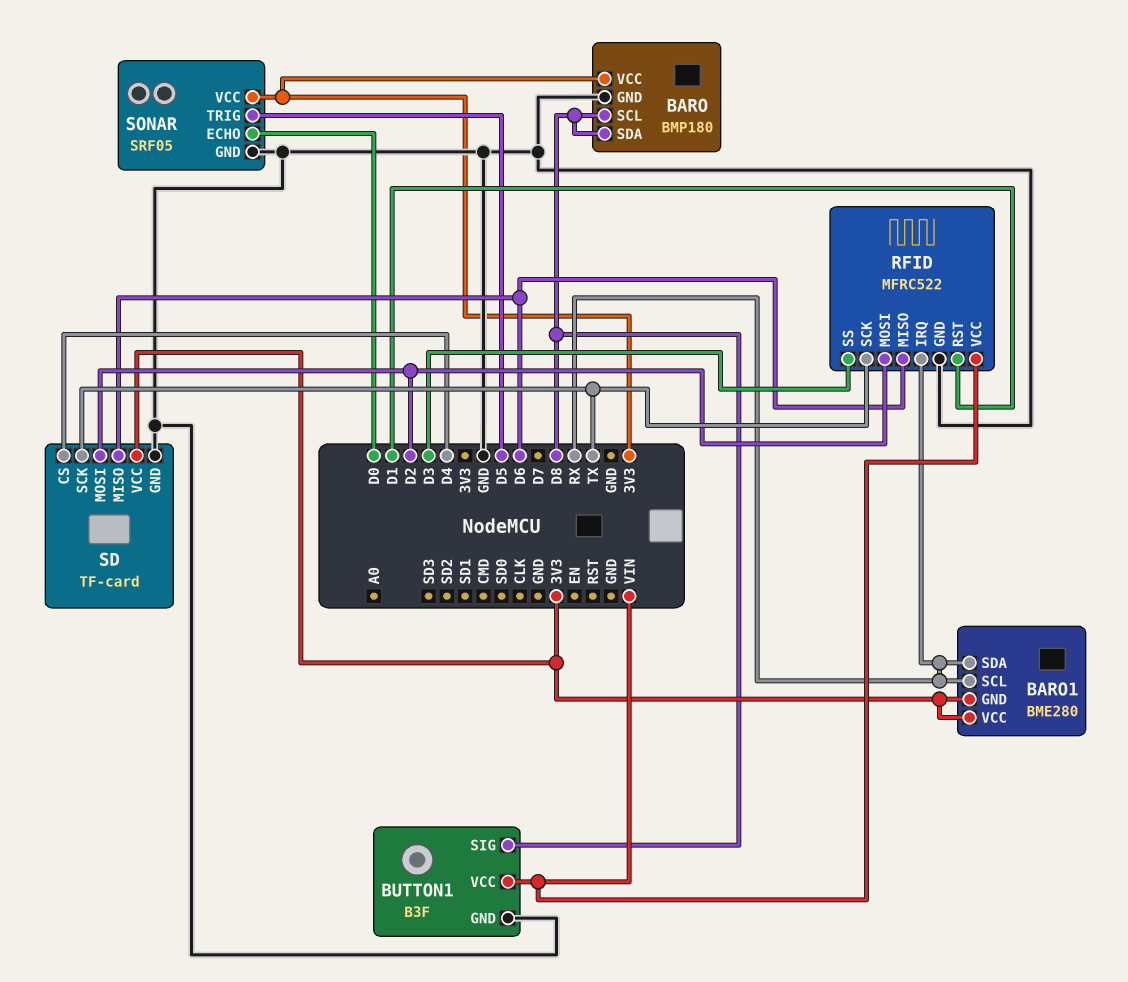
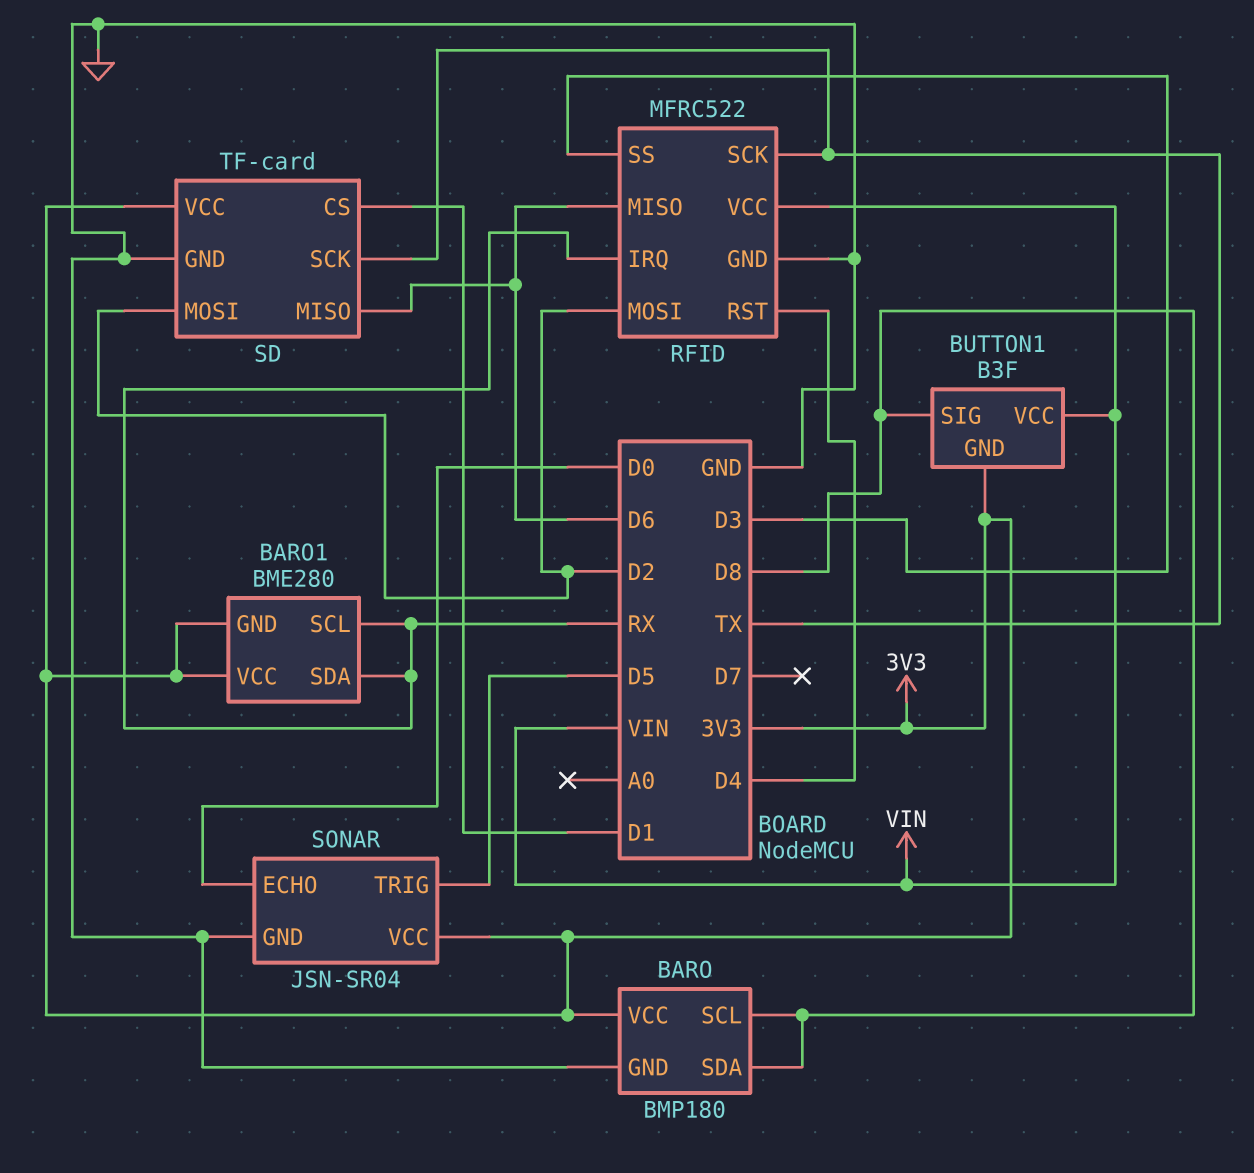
BUTTON1 pin GND: GND -> 3V3
RFID pin RST: D1 -> D4
SD pin CS: D4 -> D1
SONAR: SRF05 -> JSN-SR04

